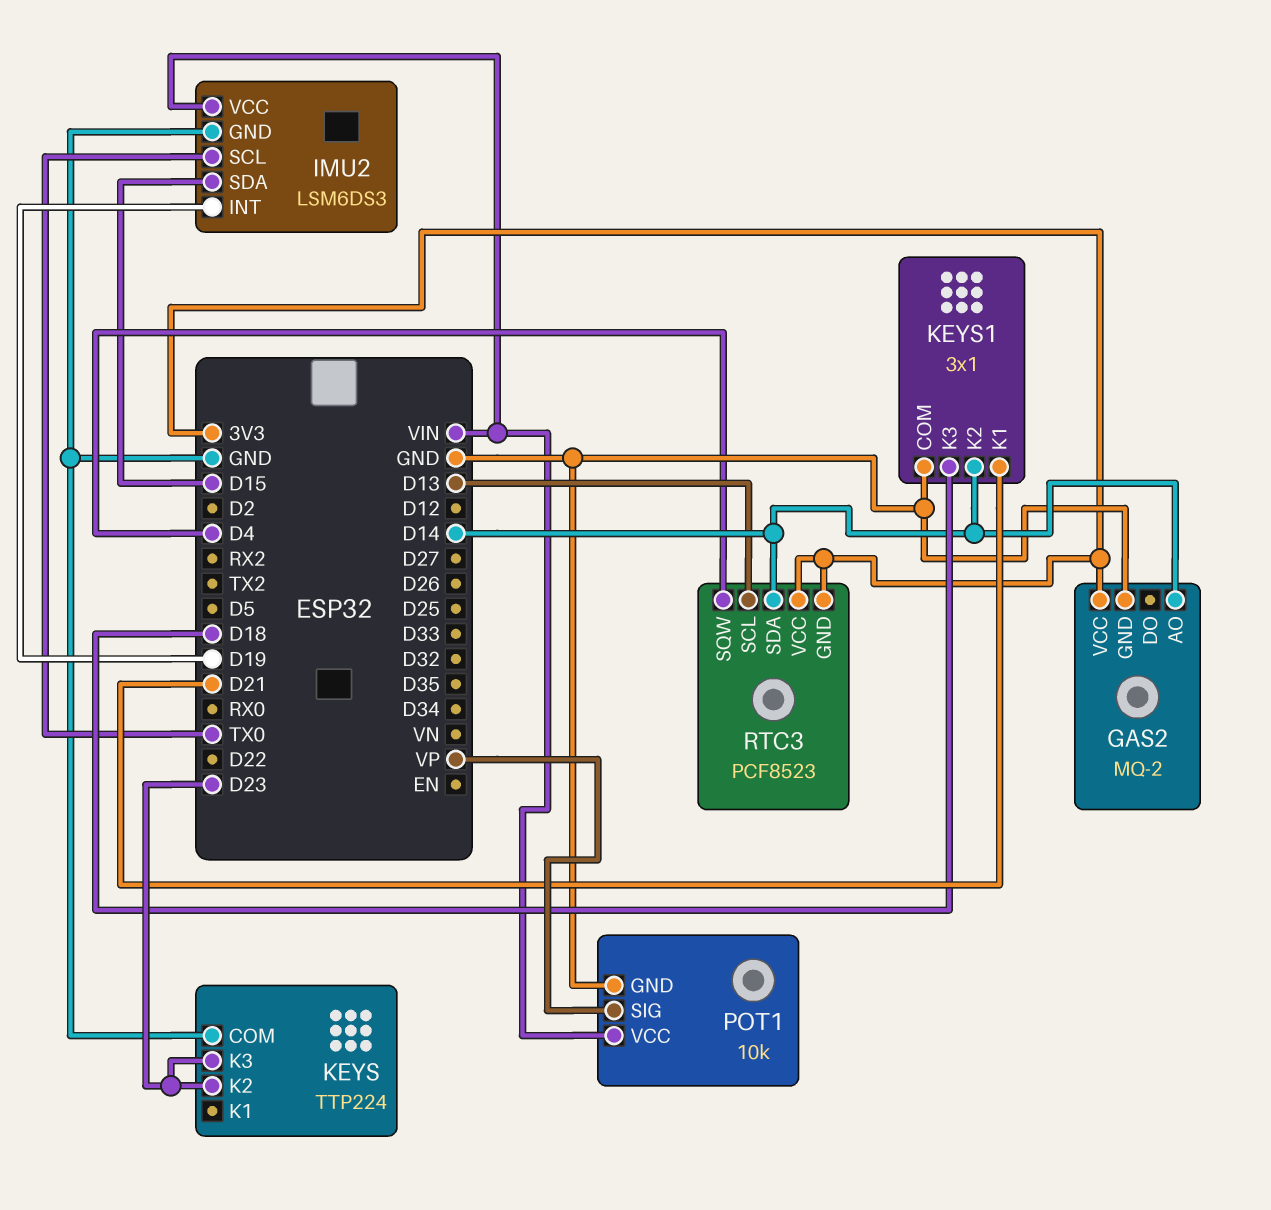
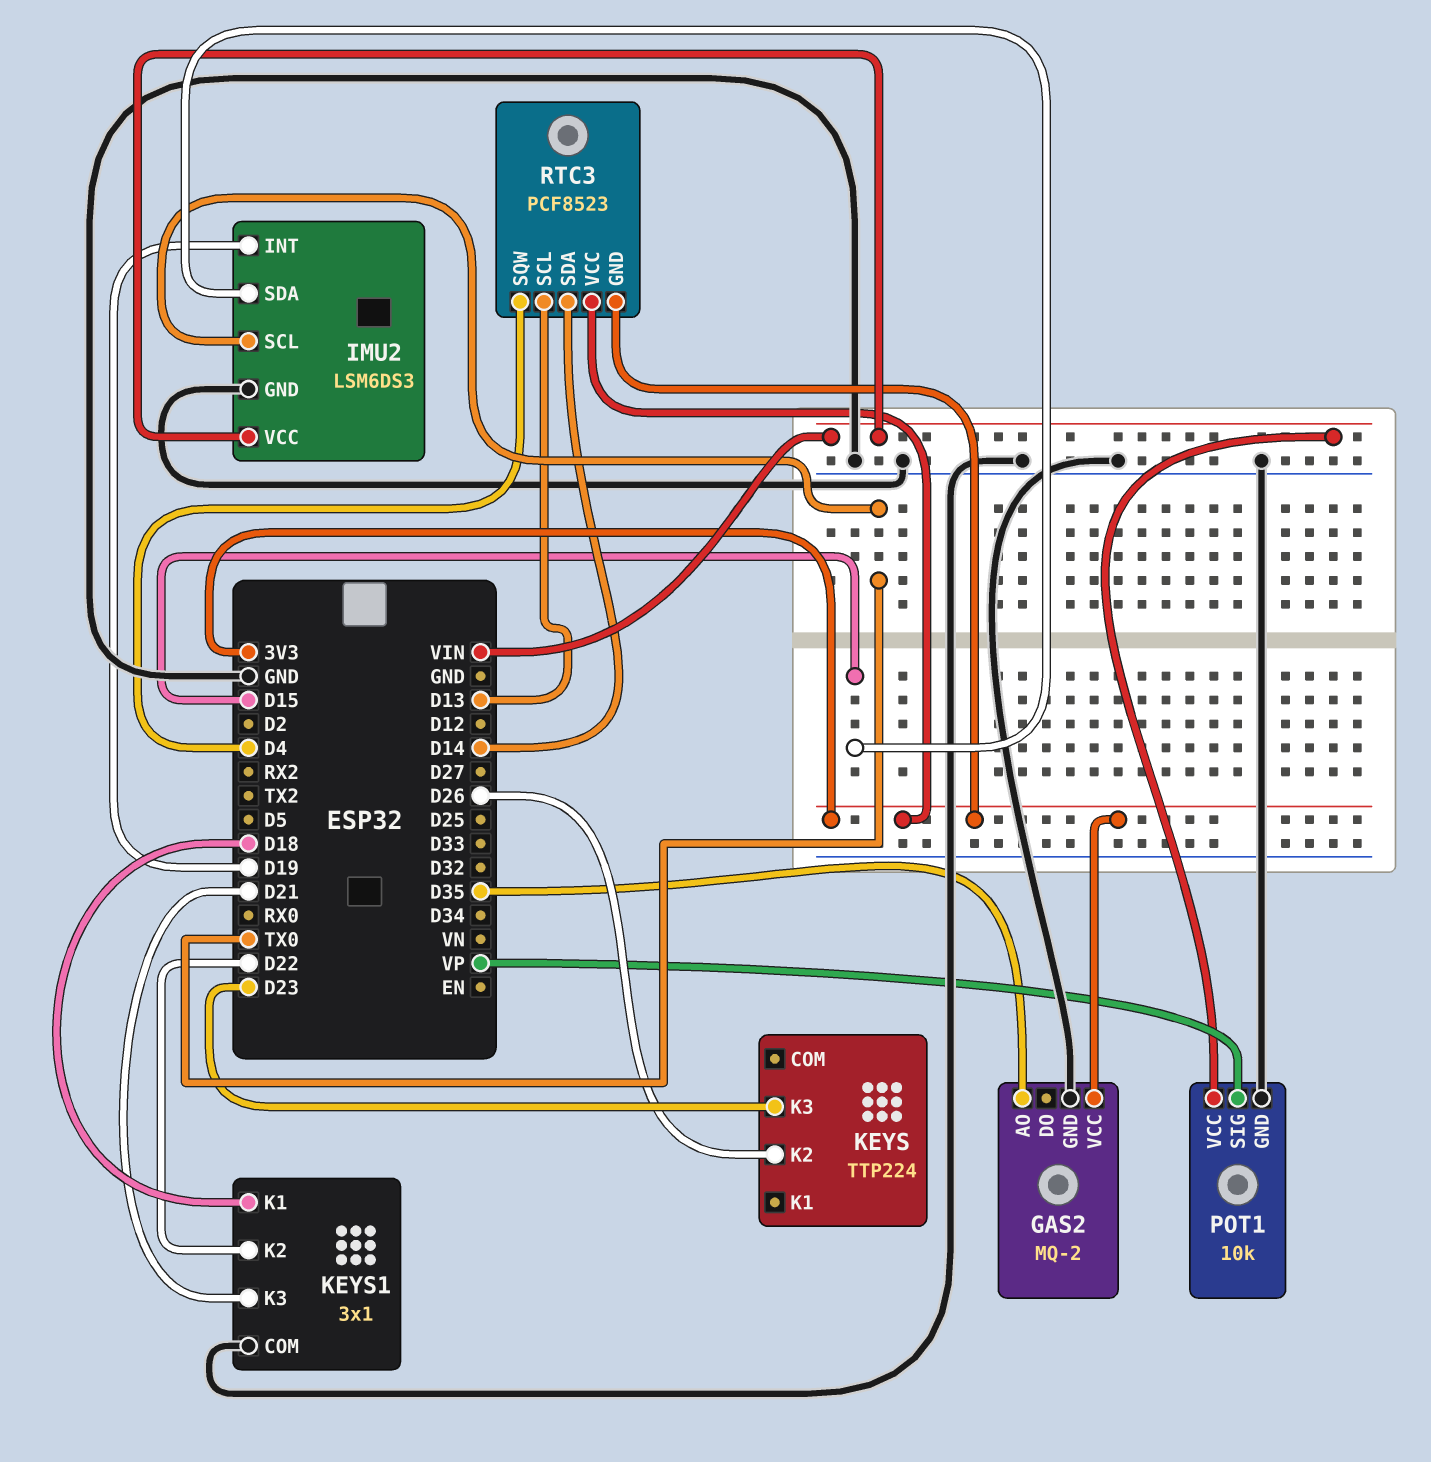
GAS2 pin AO: D14 -> D35
KEYS pin COM: GND -> none
KEYS pin K2: D23 -> D26
KEYS1 pin K1: D21 -> D18
KEYS1 pin K2: D14 -> D22
KEYS1 pin K3: D18 -> D21

